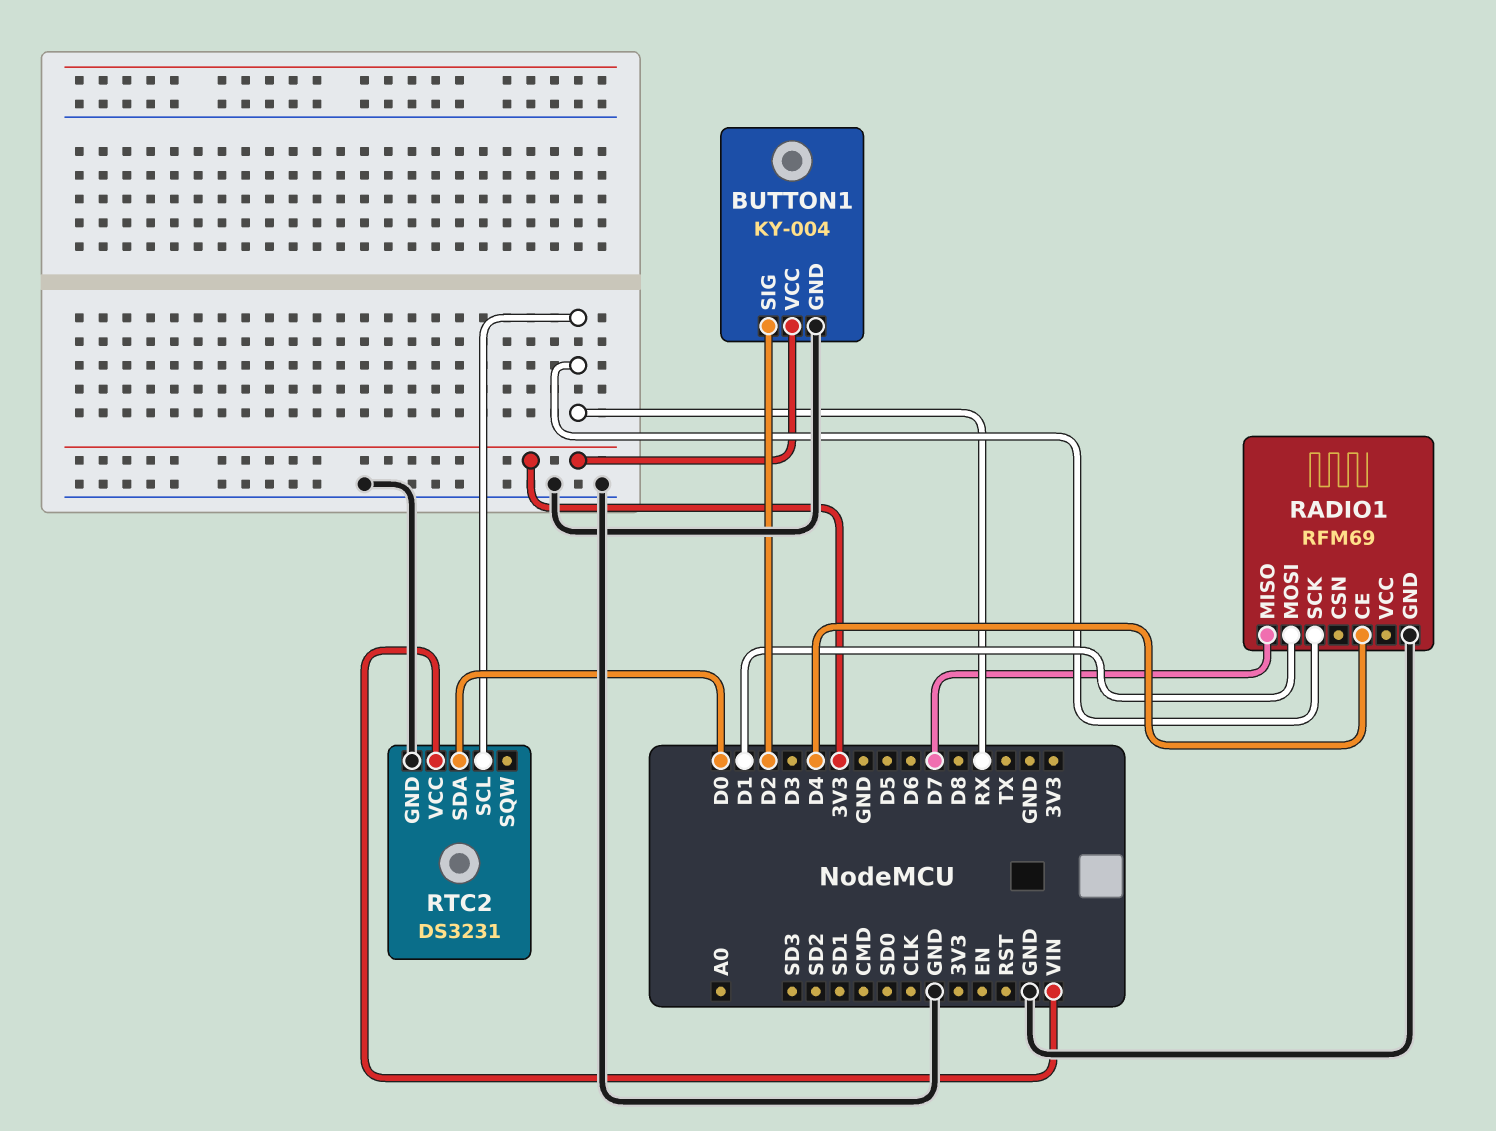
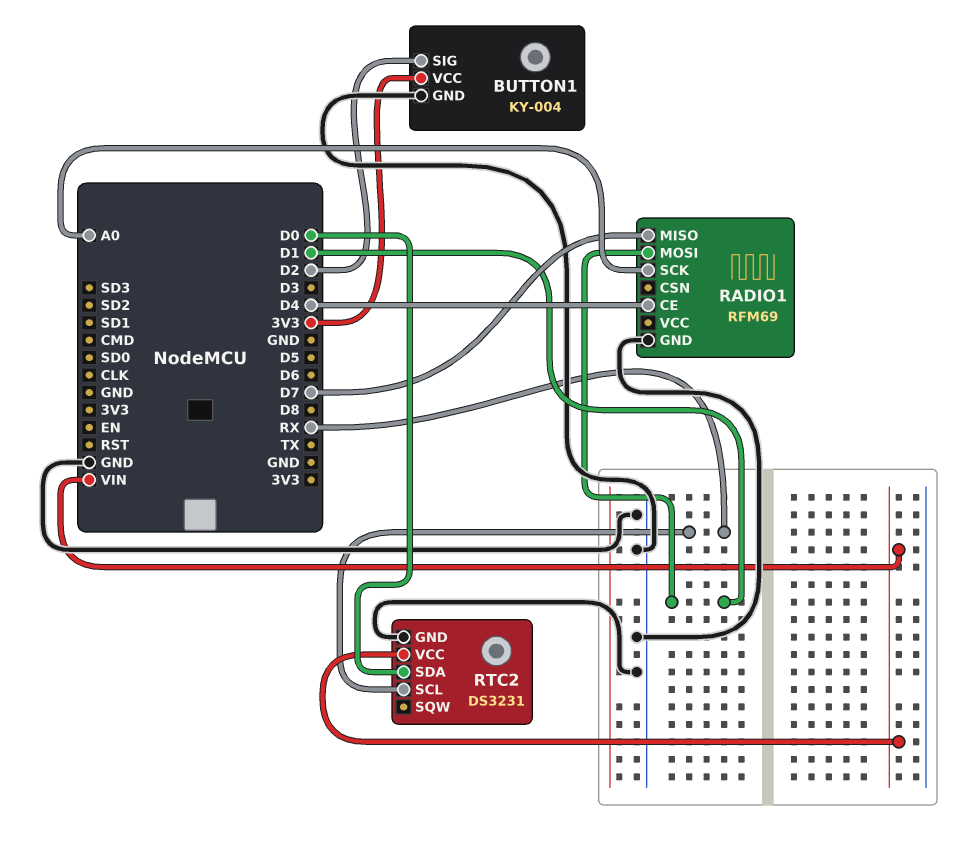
RADIO1 pin SCK: RX -> A0

